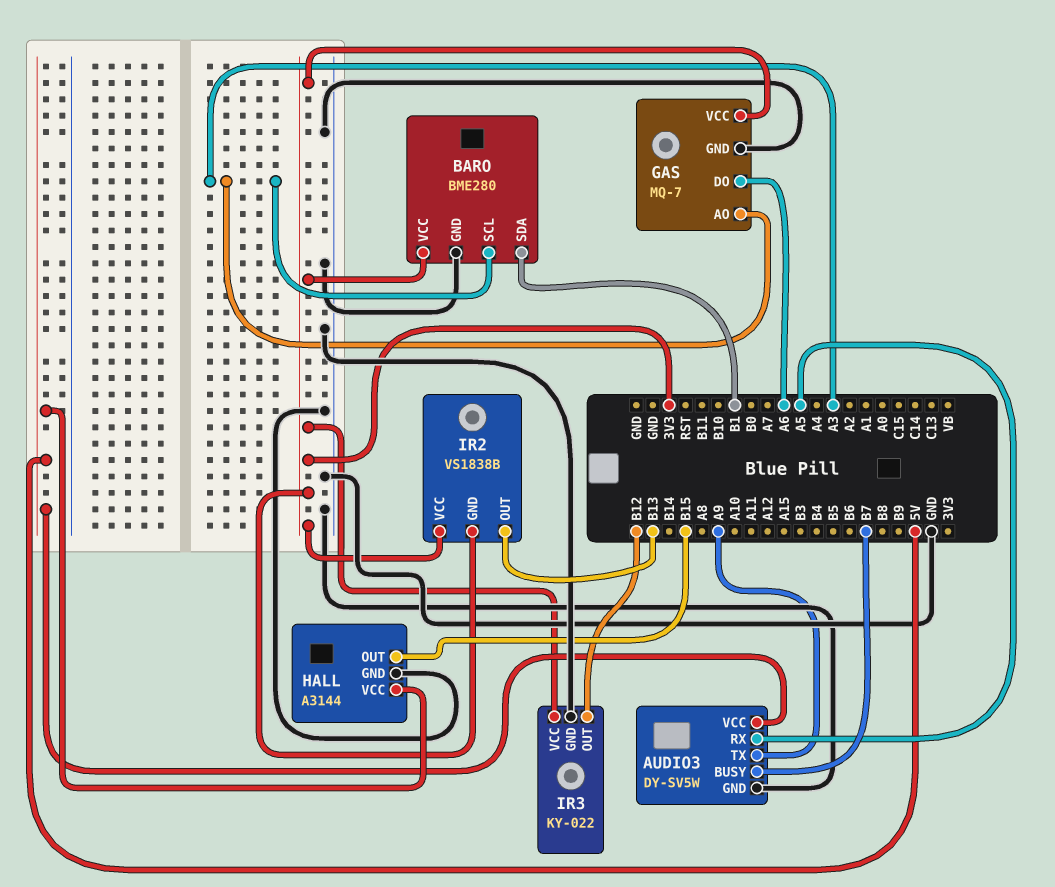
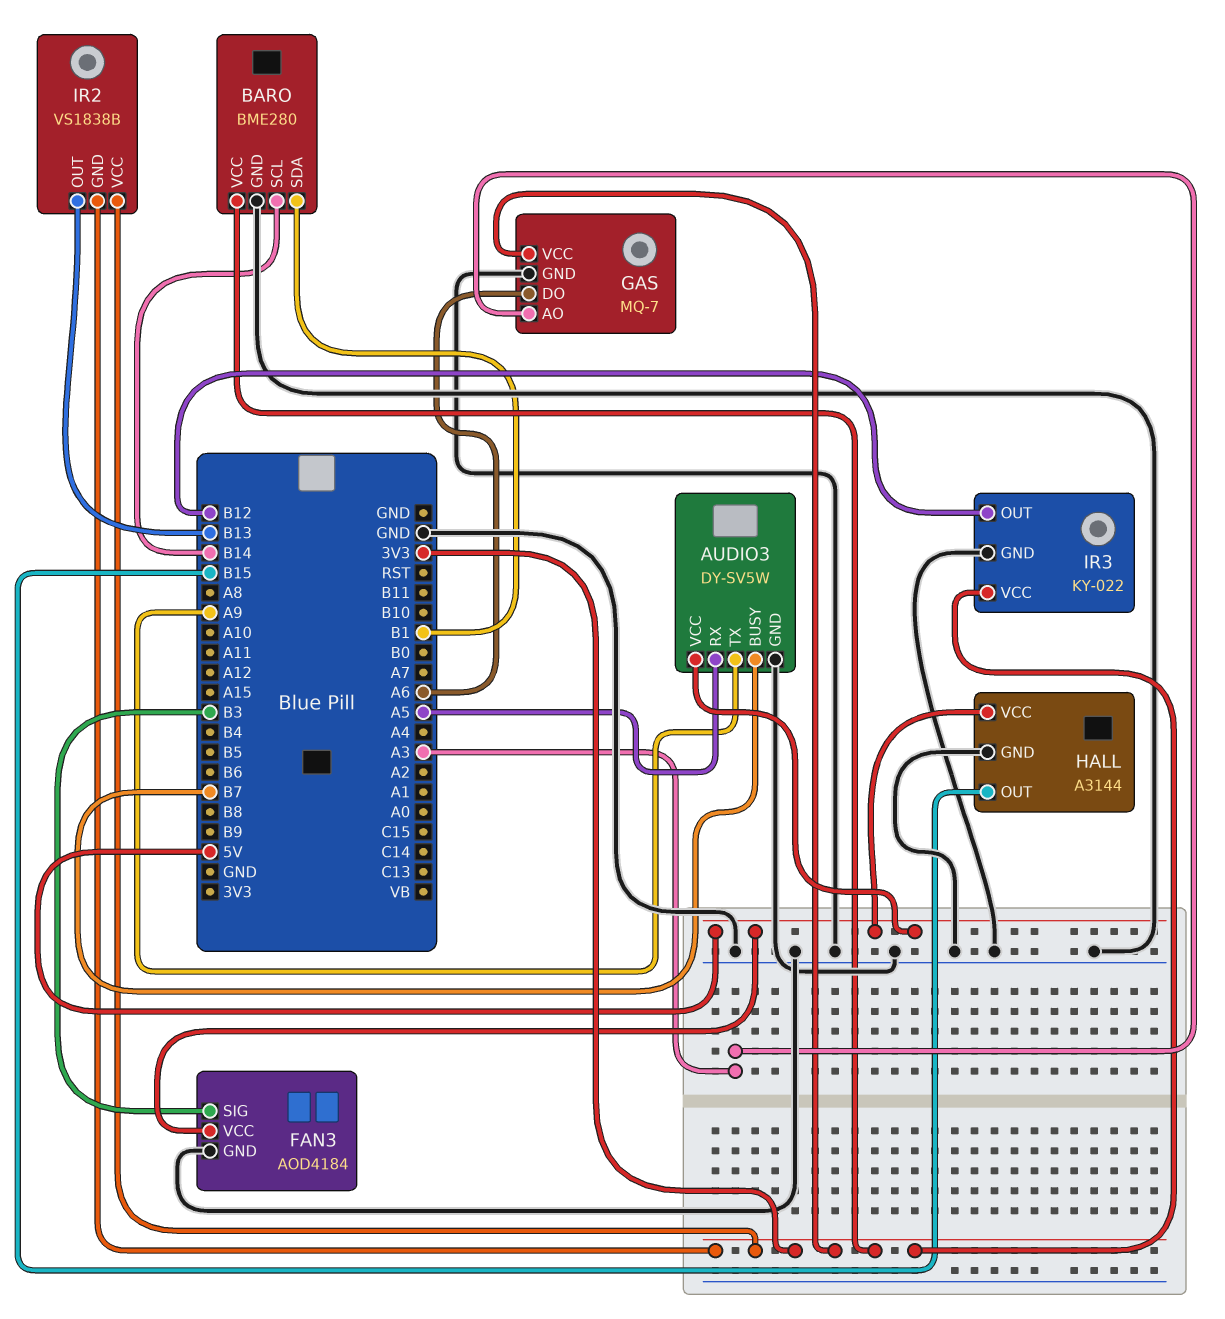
BARO pin SCL: A3 -> B14
FAN3: none -> AOD4184
FAN3 pin GND: none -> GND
FAN3 pin SIG: none -> B3
FAN3 pin VCC: none -> 5V

